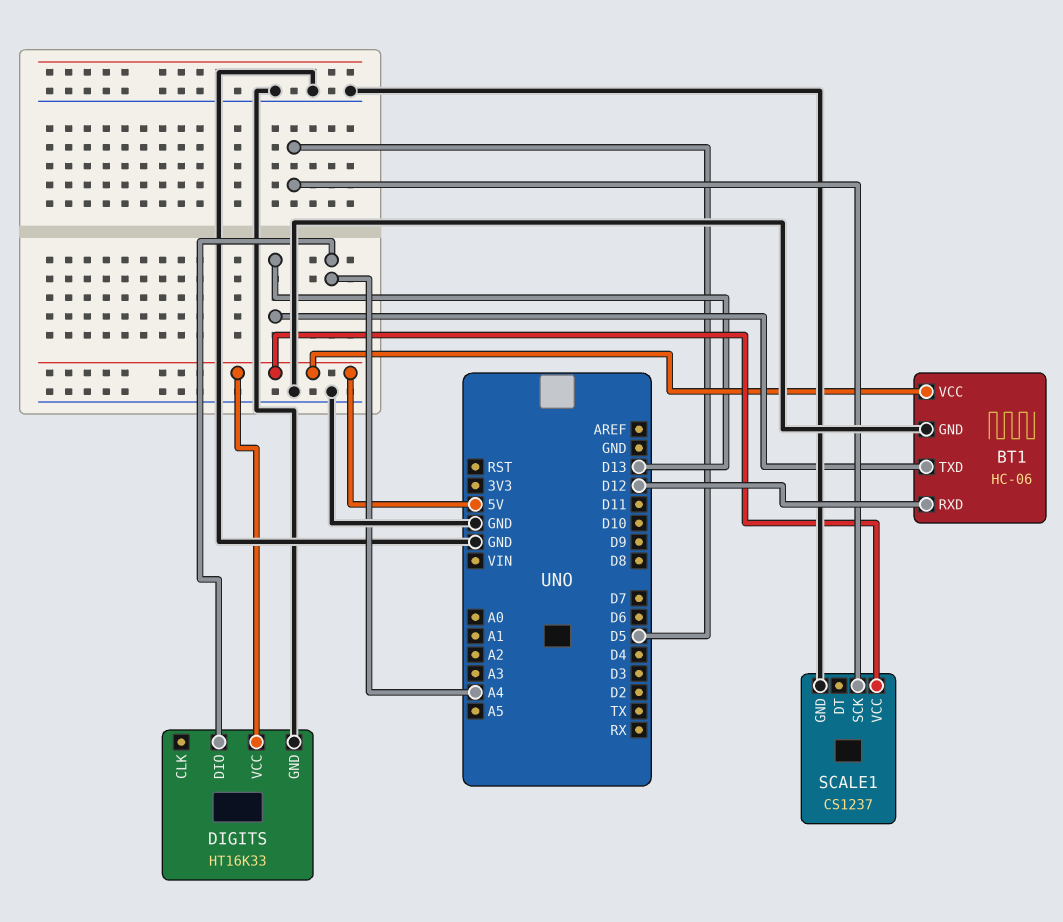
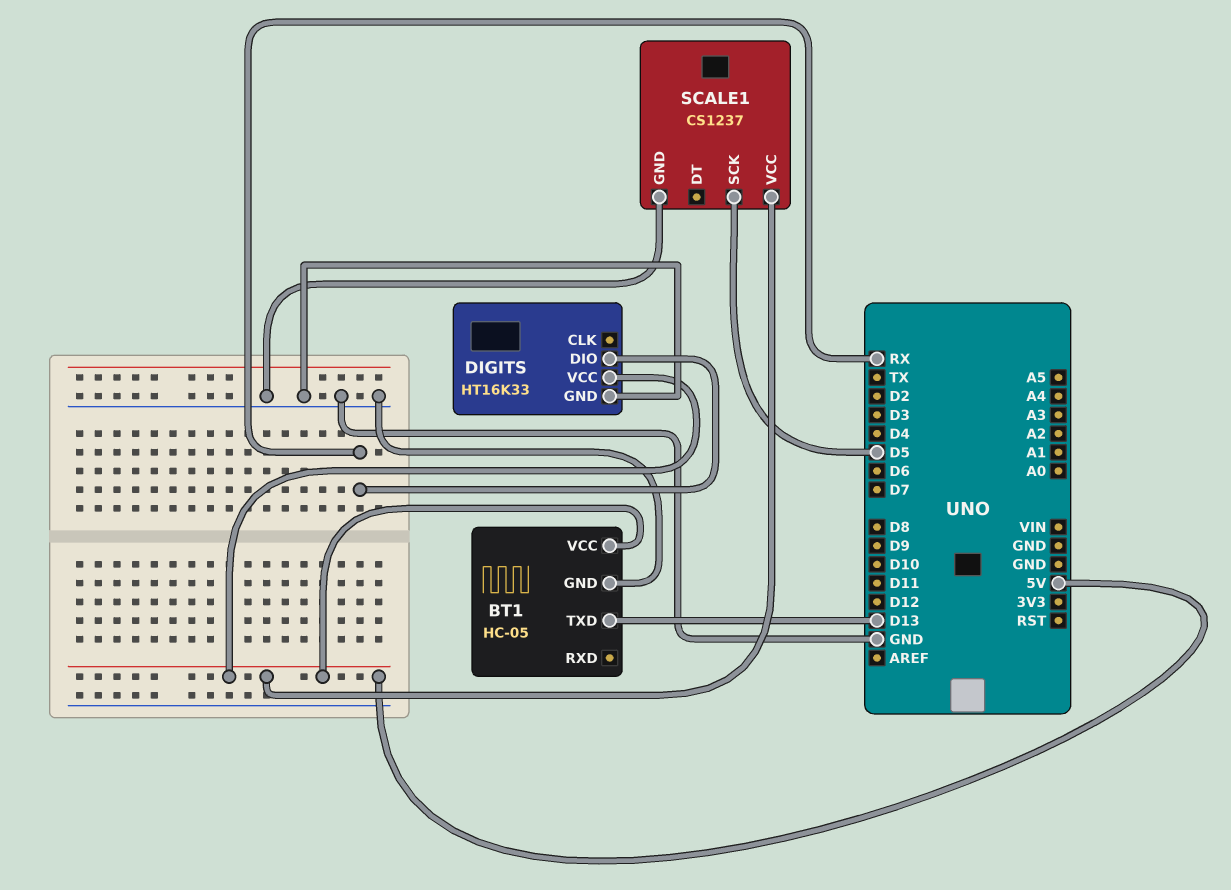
BT1: HC-06 -> HC-05
BT1 pin RXD: D12 -> none
DIGITS pin DIO: A4 -> RX

